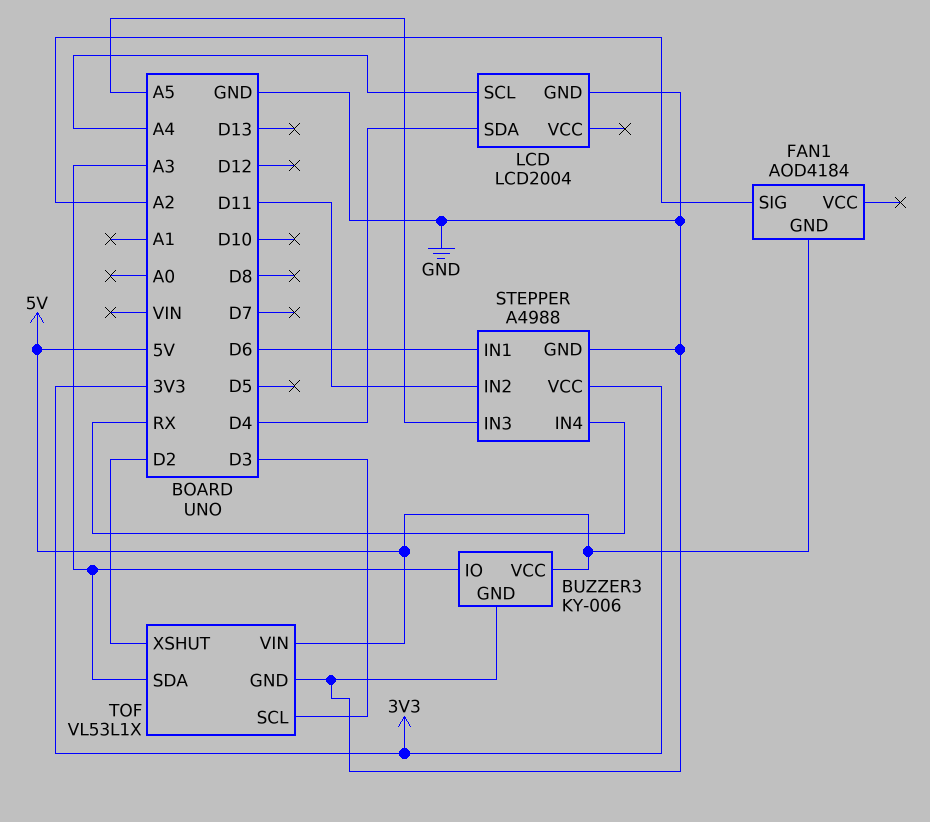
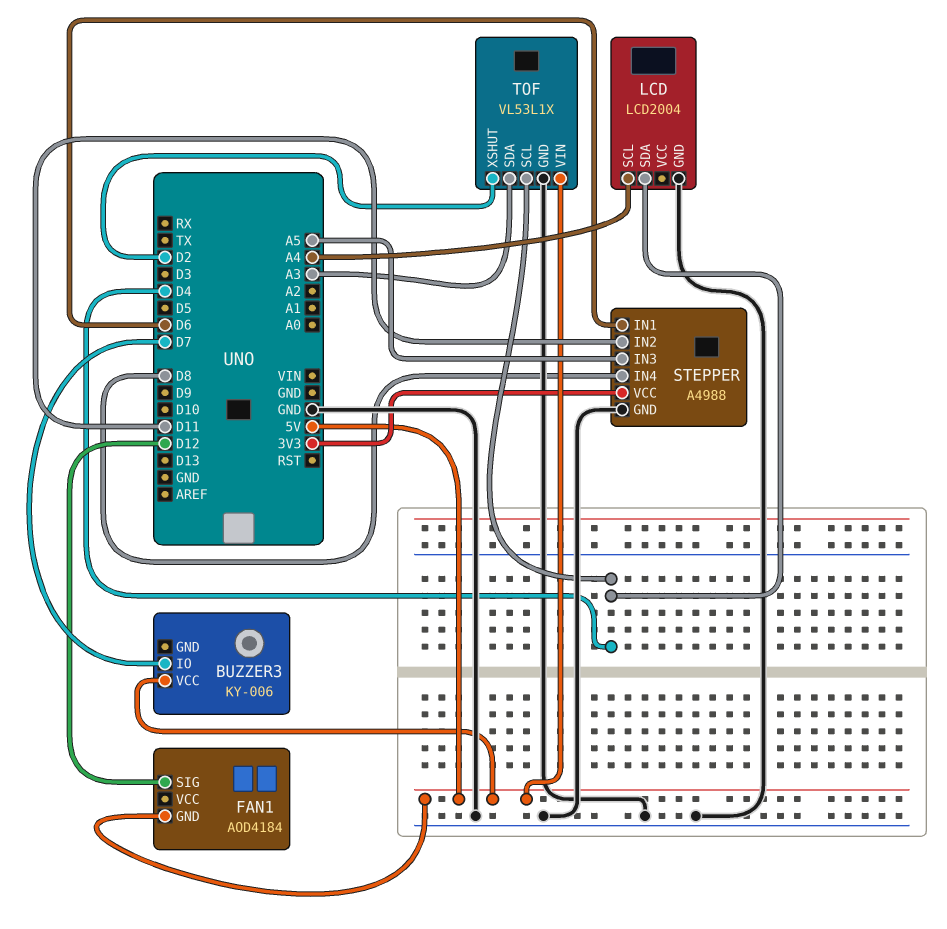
BUZZER3 pin GND: GND -> none
BUZZER3 pin IO: A3 -> D7
FAN1 pin SIG: A2 -> D12
STEPPER pin IN4: RX -> D8
TOF pin SCL: D3 -> D4

